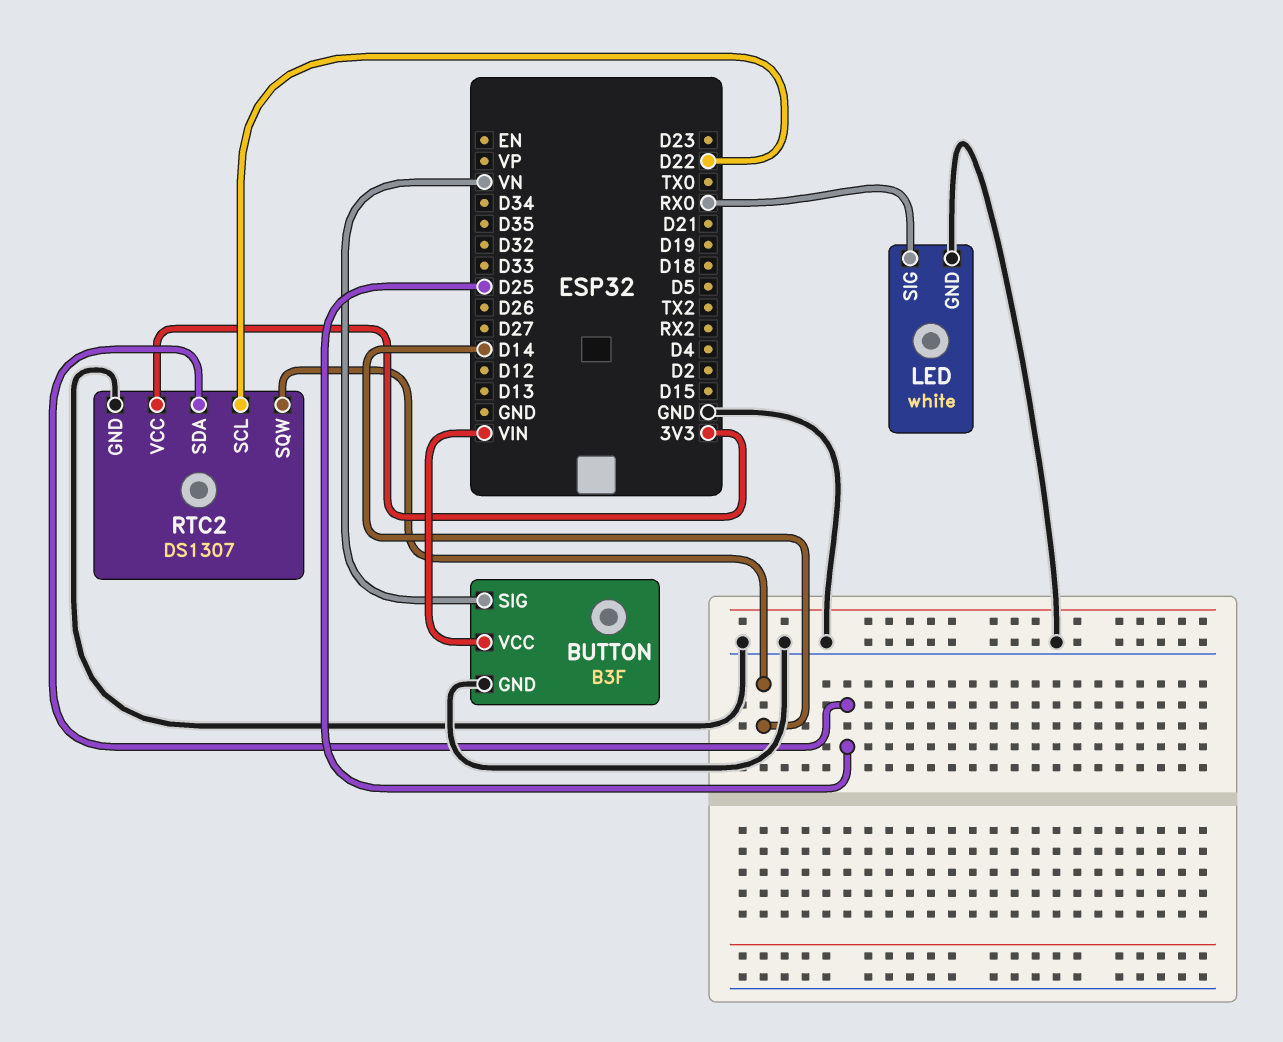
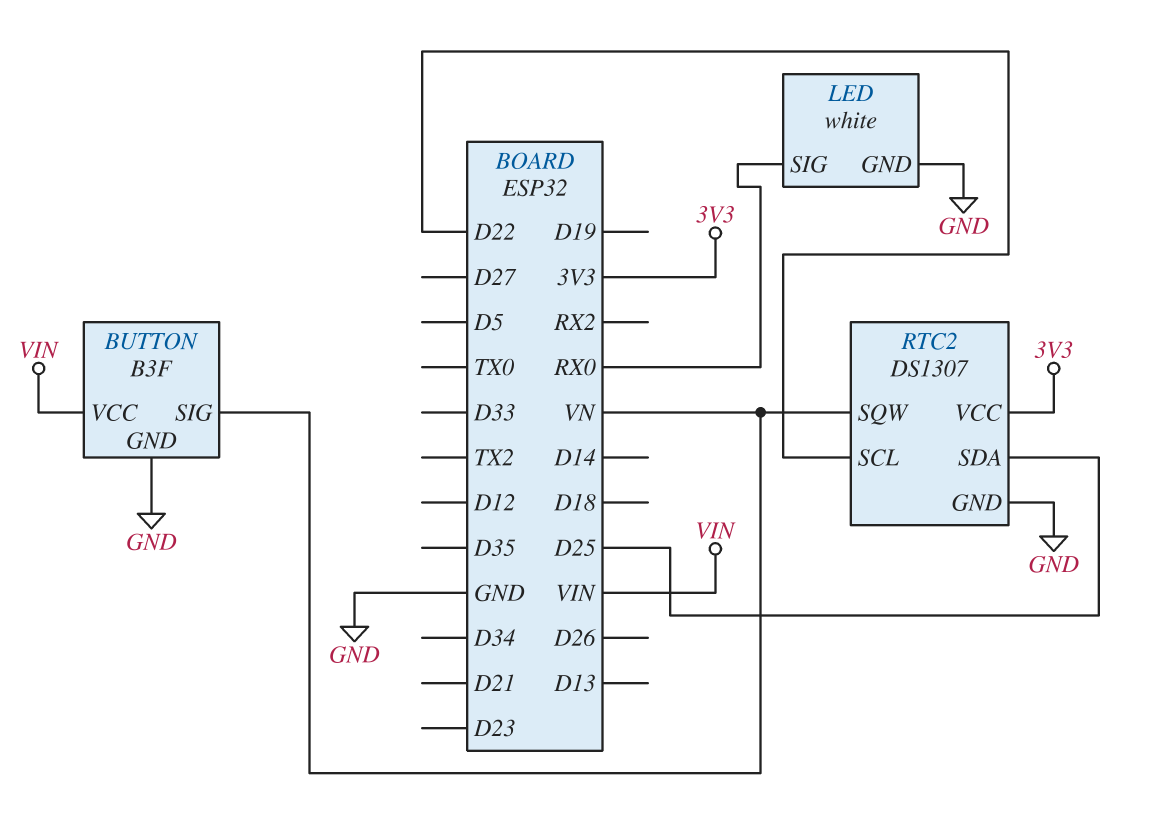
RTC2 pin SQW: D14 -> VN

